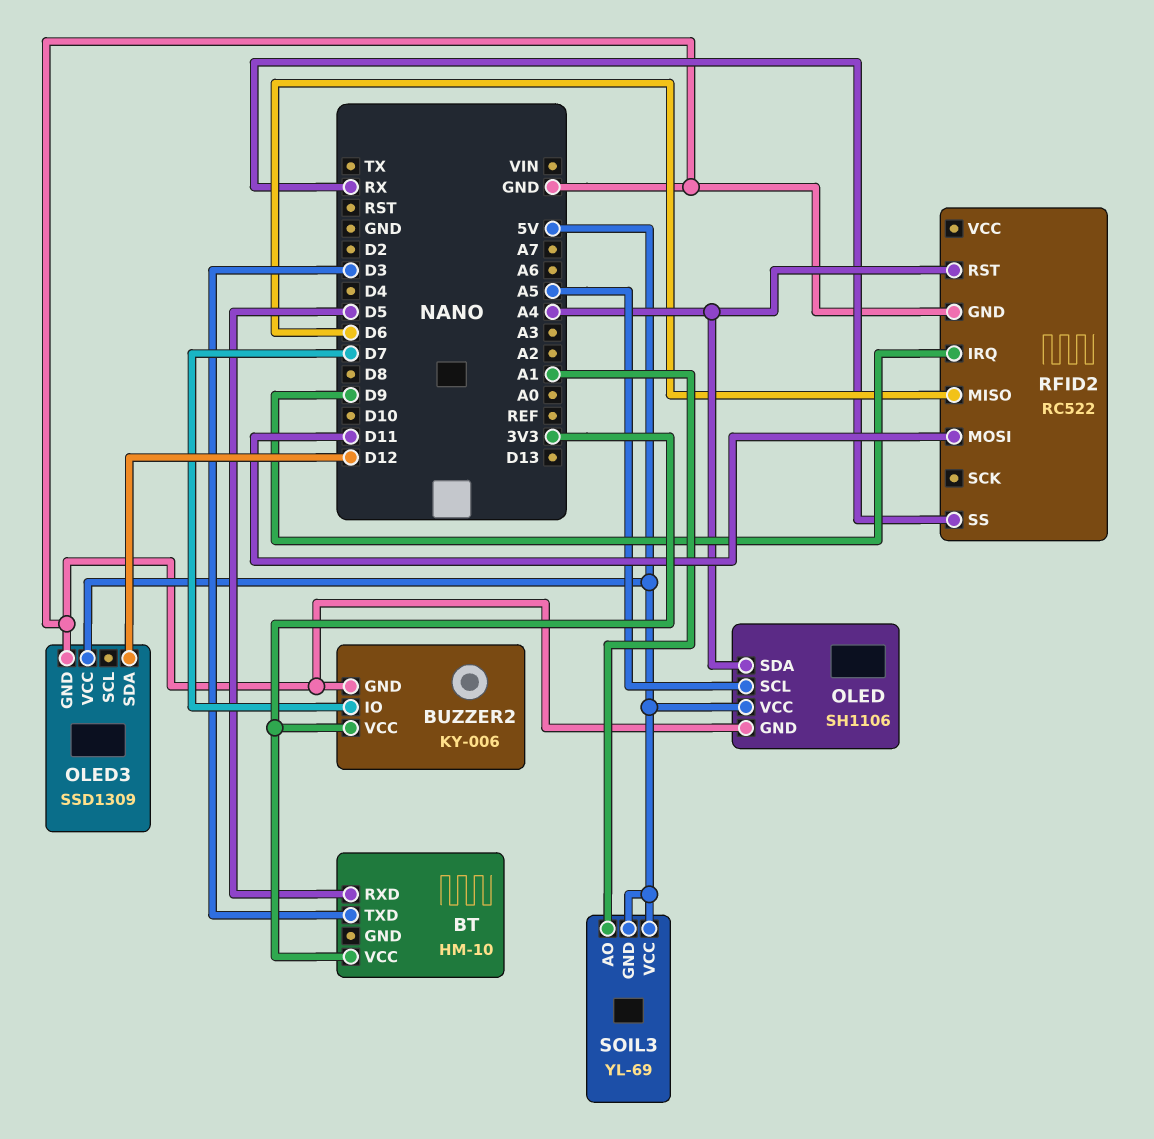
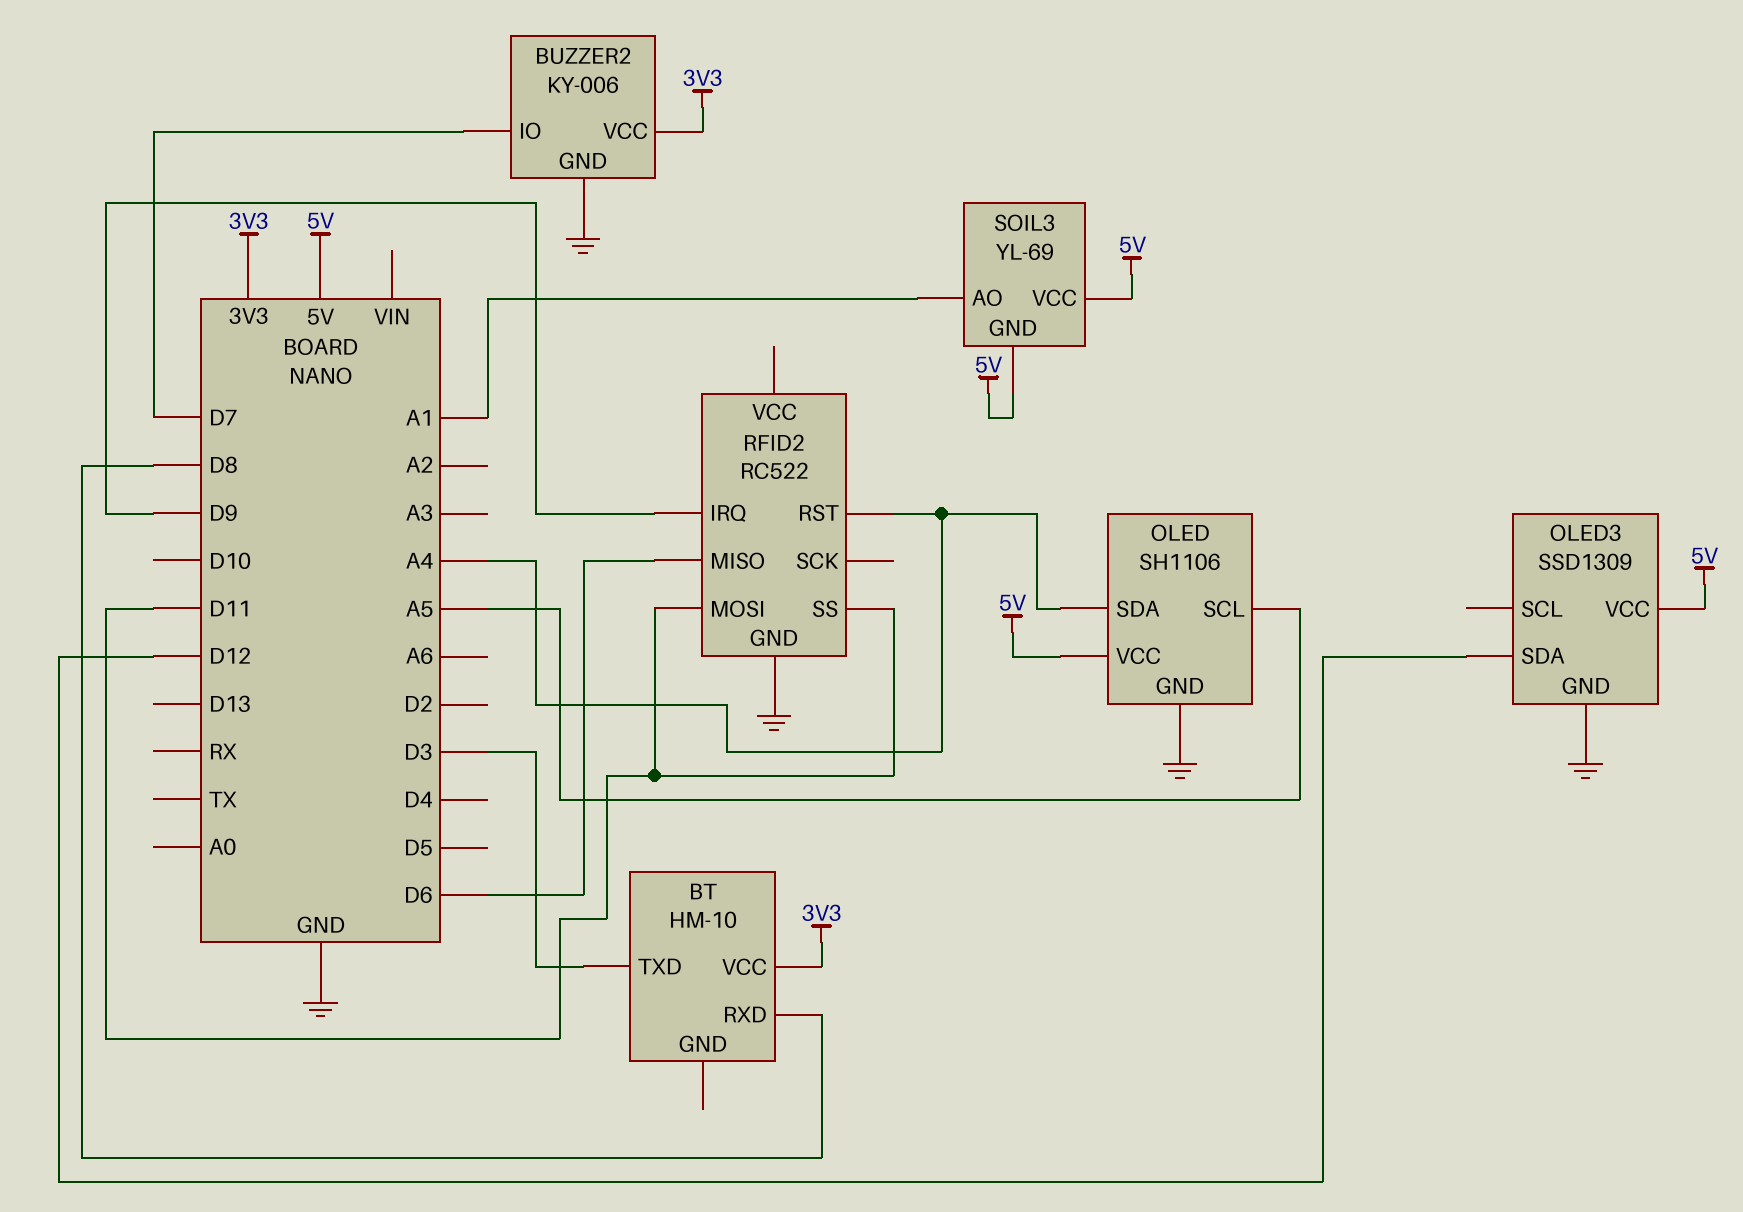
BT pin RXD: D5 -> D8
RFID2 pin SS: RX -> D11

